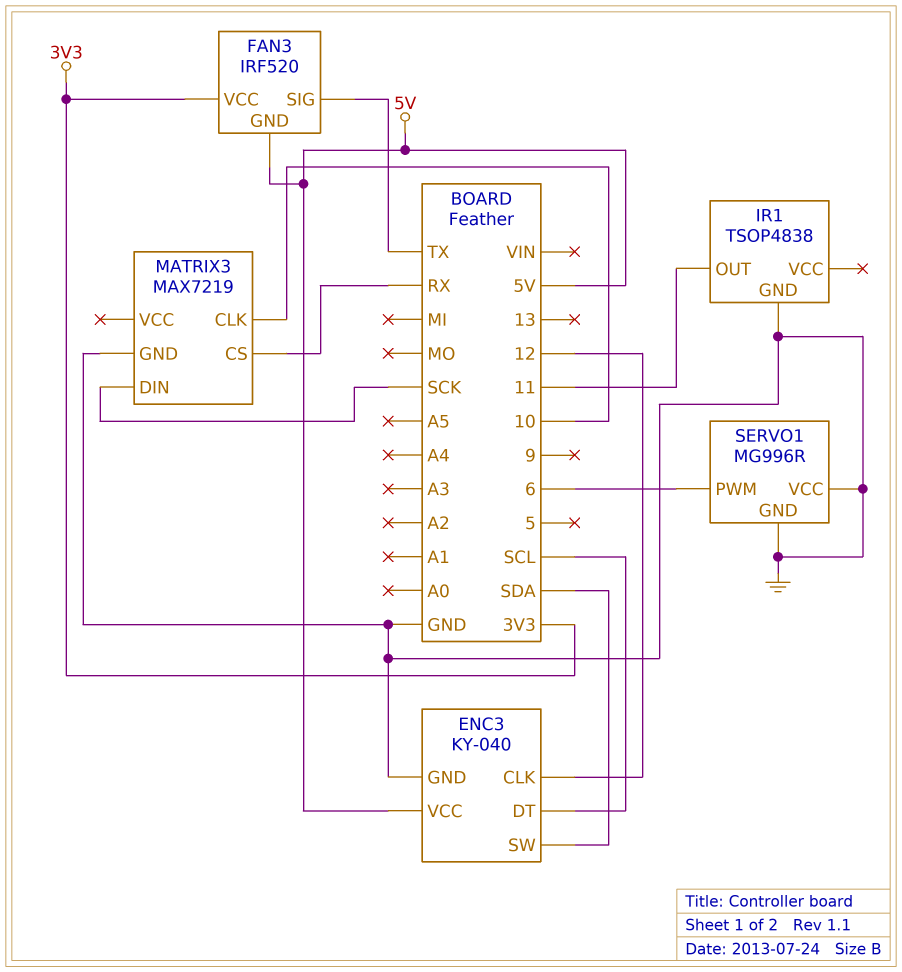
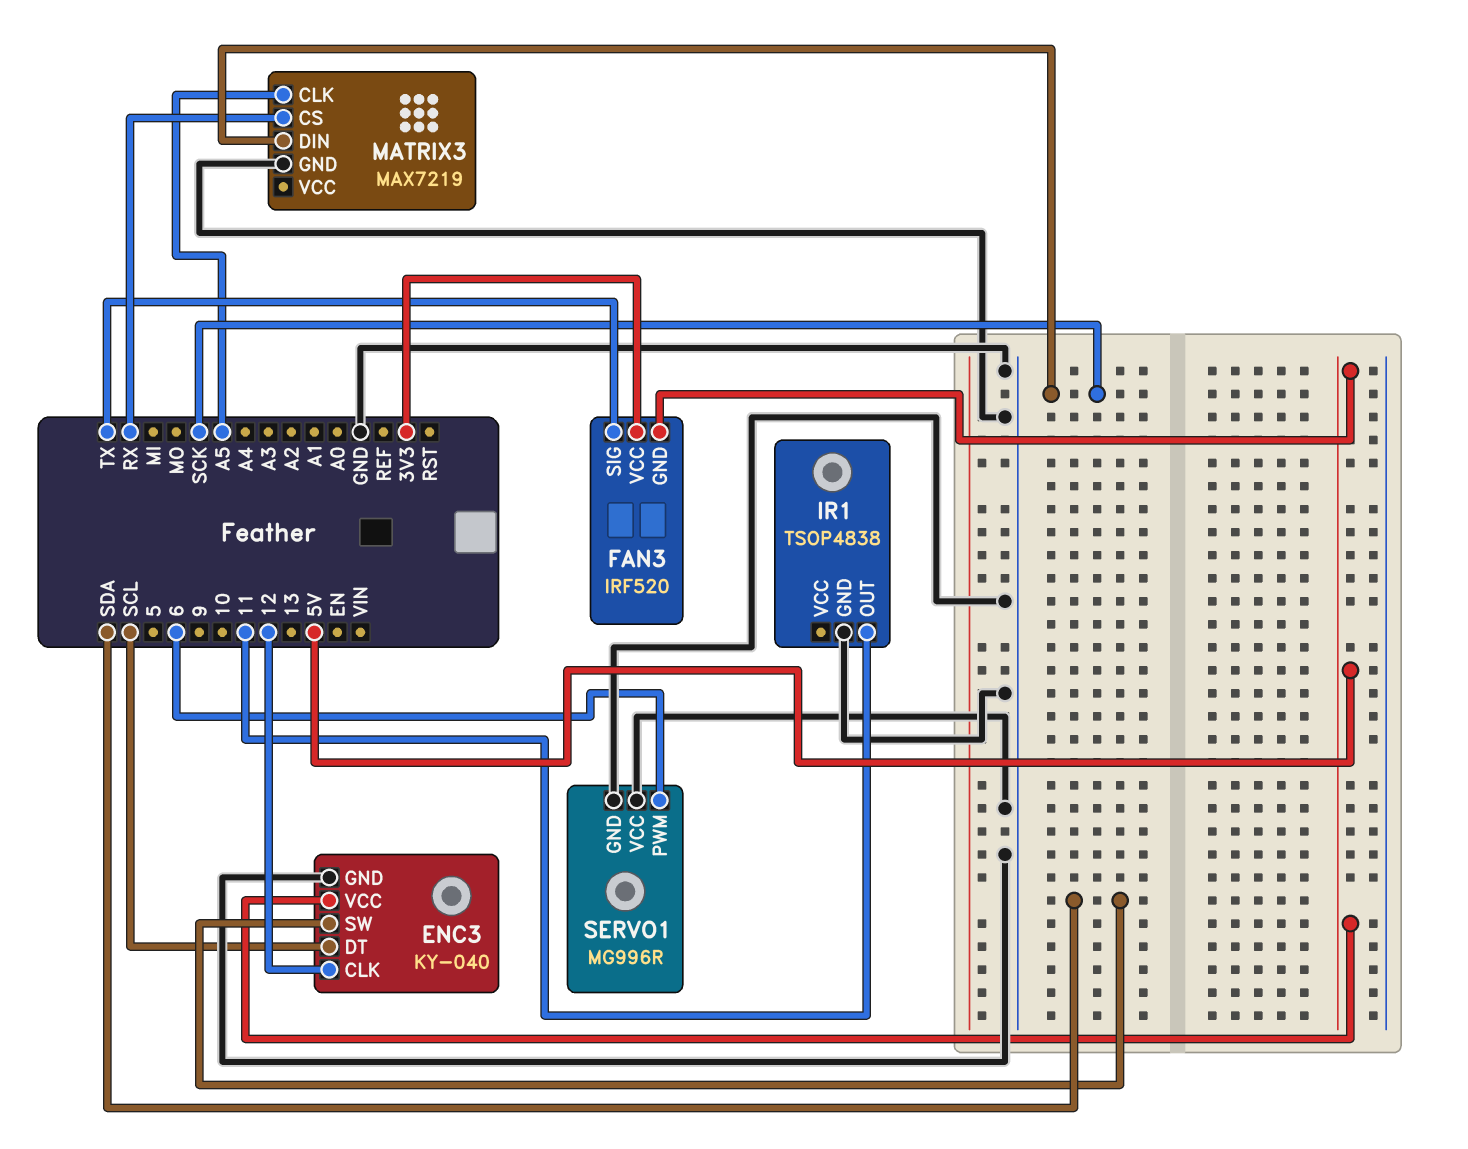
MATRIX3 pin CLK: 10 -> A5

